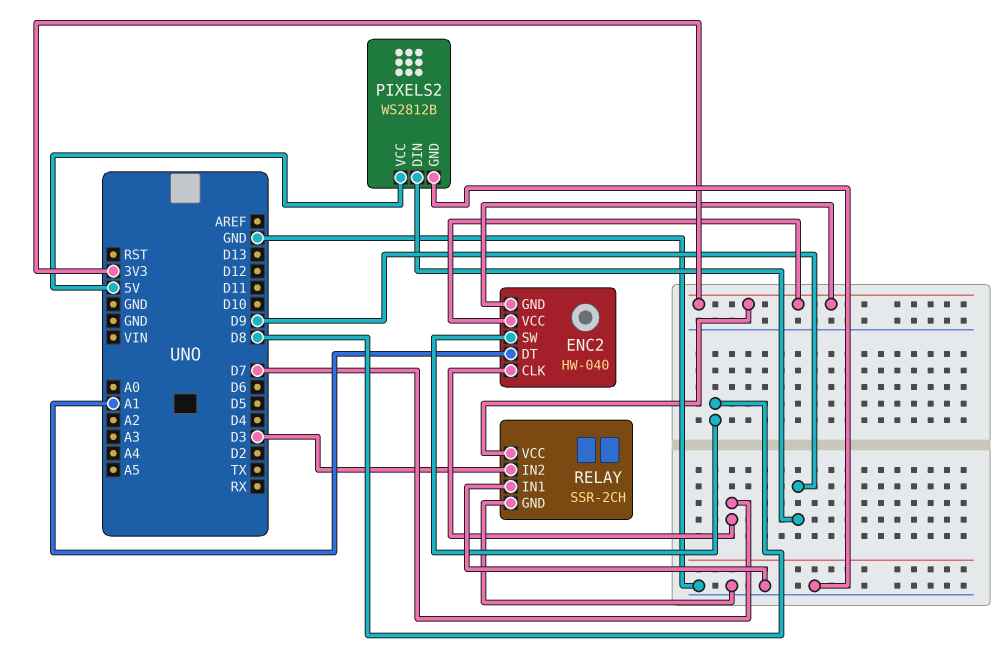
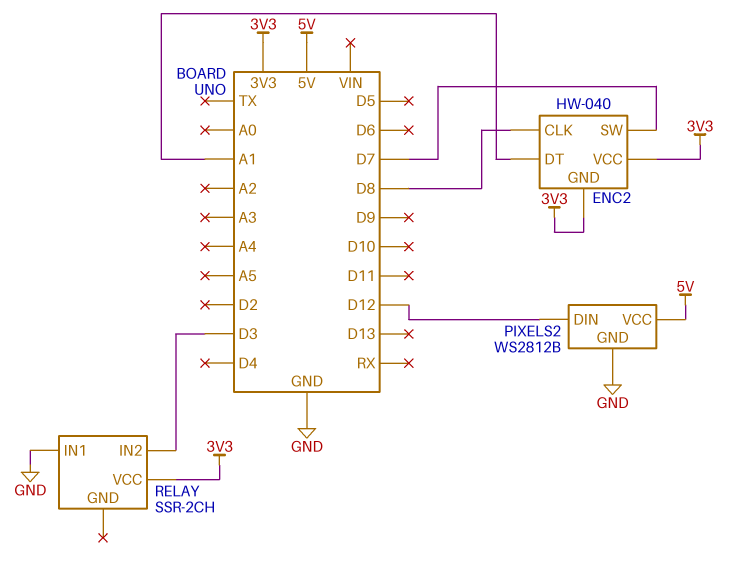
ENC2 pin CLK: D7 -> D8
ENC2 pin SW: D8 -> D7
PIXELS2 pin DIN: D9 -> D12
RELAY pin GND: GND -> none

